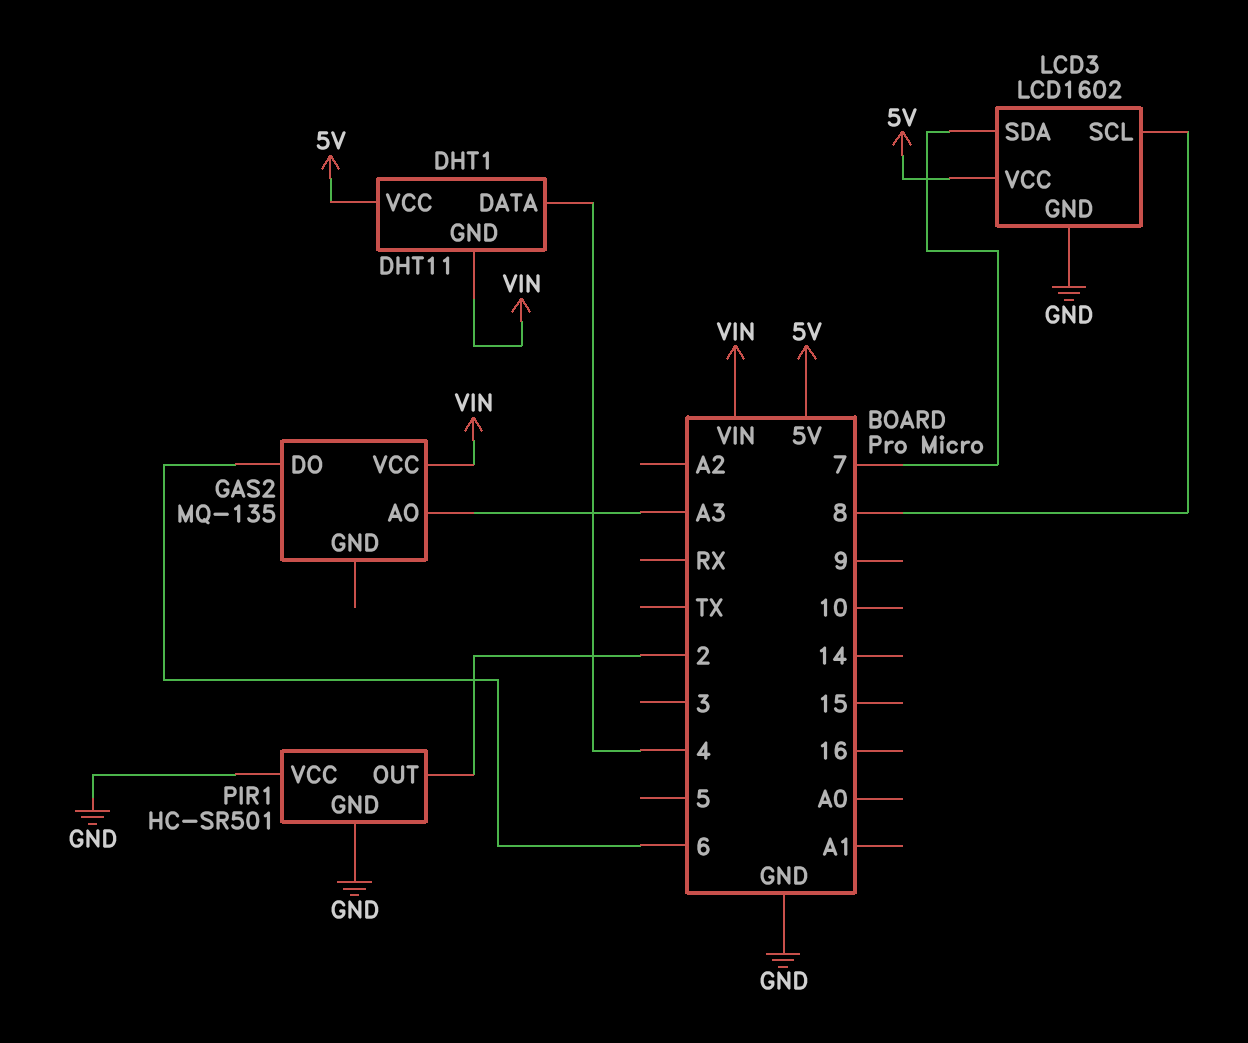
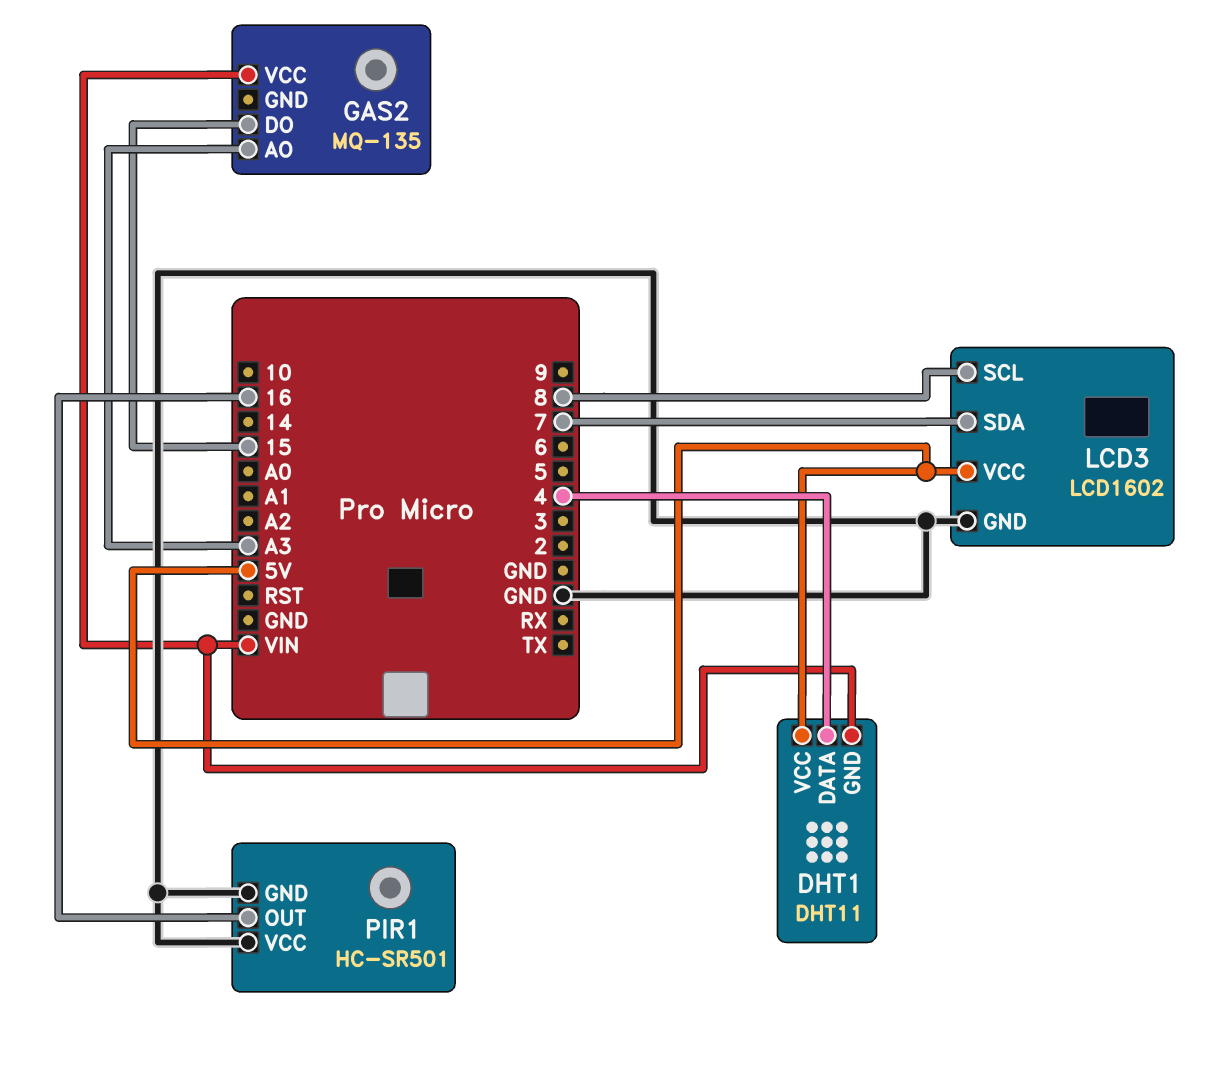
GAS2 pin DO: 6 -> 15
PIR1 pin OUT: 2 -> 16

